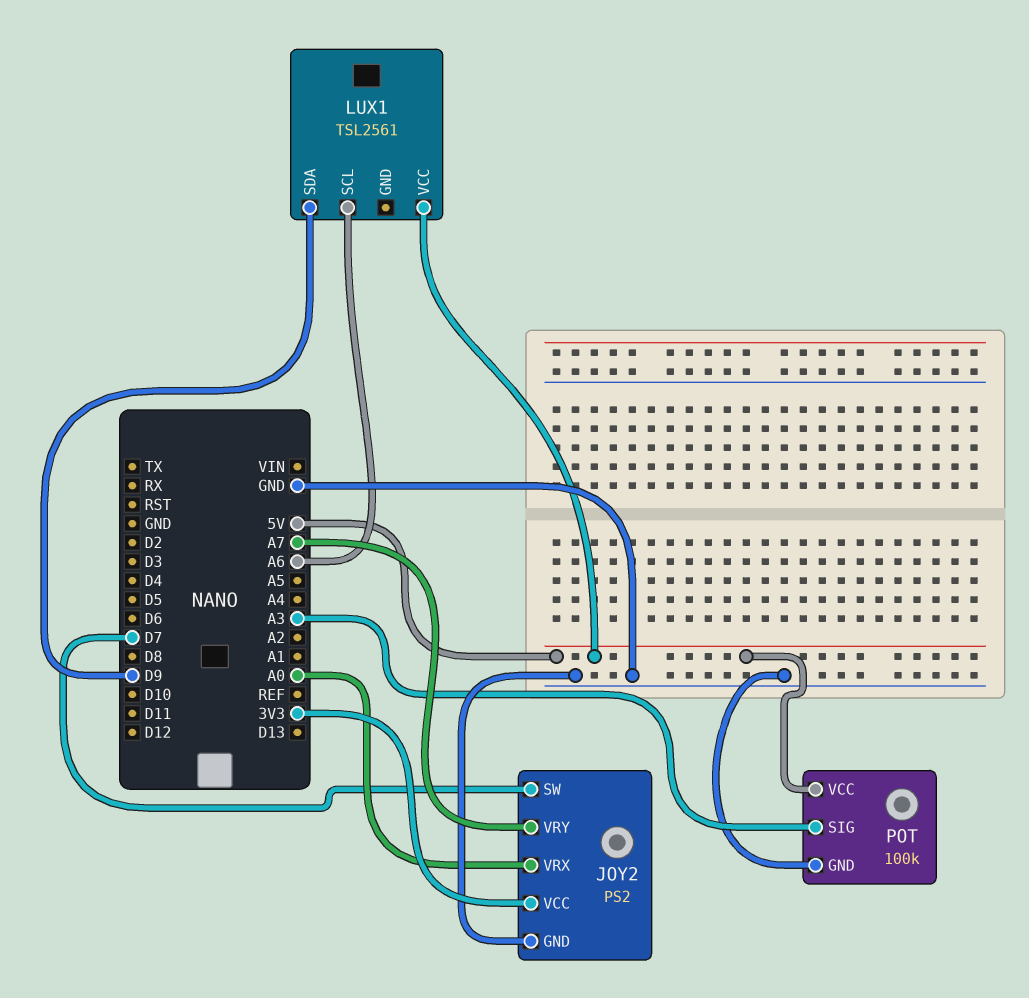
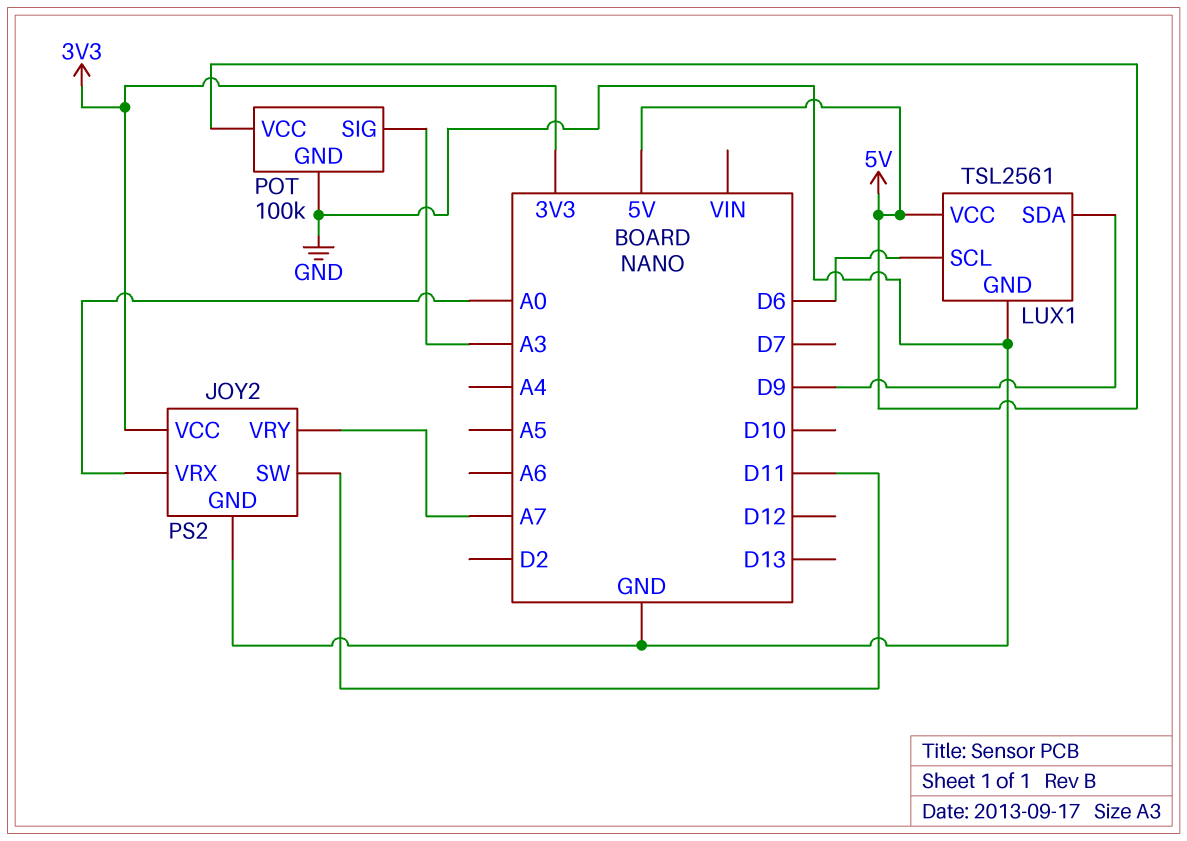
JOY2 pin SW: D7 -> D11
LUX1 pin GND: none -> GND
LUX1 pin SCL: A6 -> D6

